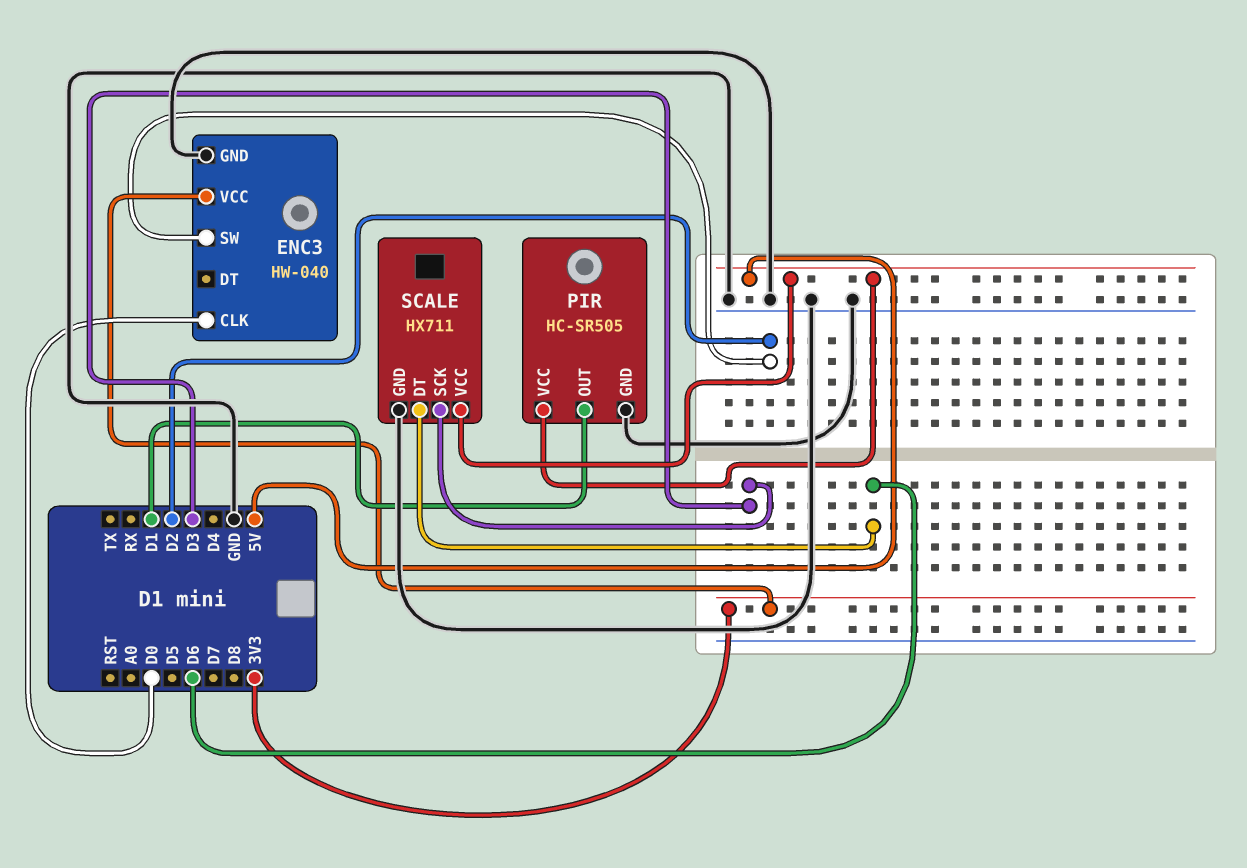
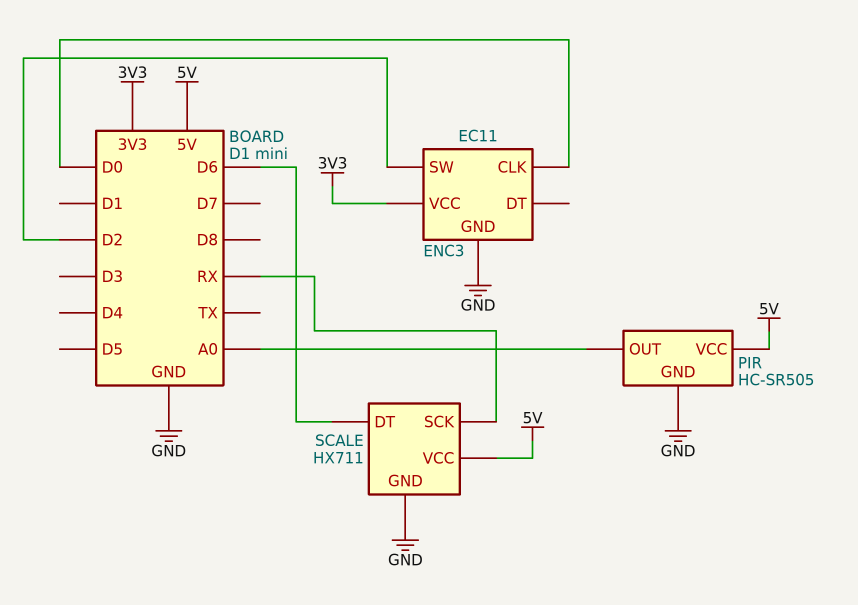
ENC3: HW-040 -> EC11
PIR pin OUT: D1 -> A0
SCALE pin SCK: D3 -> RX

